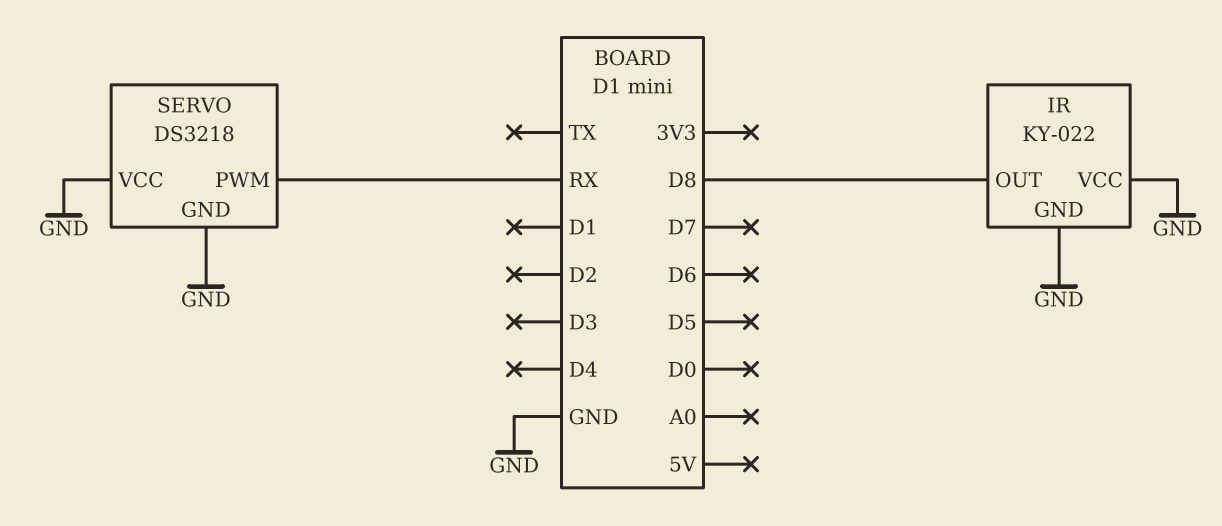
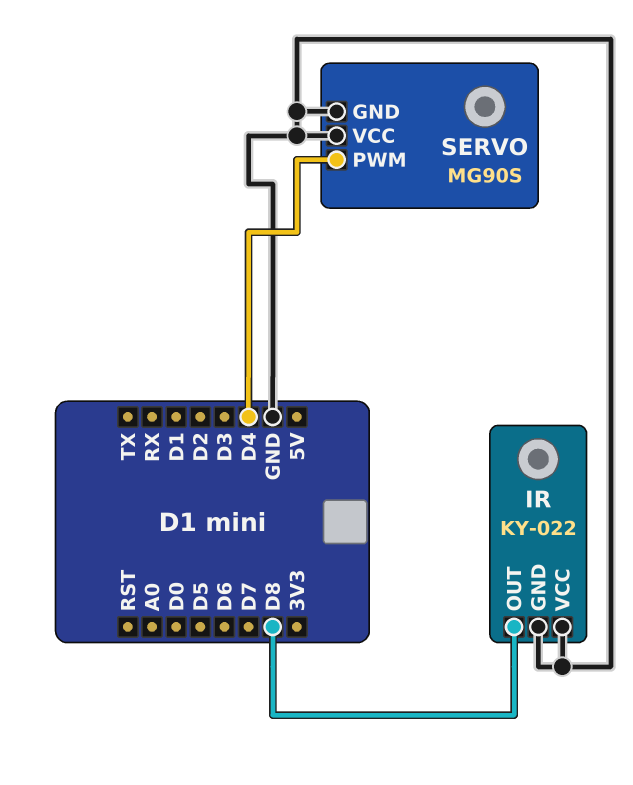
SERVO: DS3218 -> MG90S
SERVO pin PWM: RX -> D4

